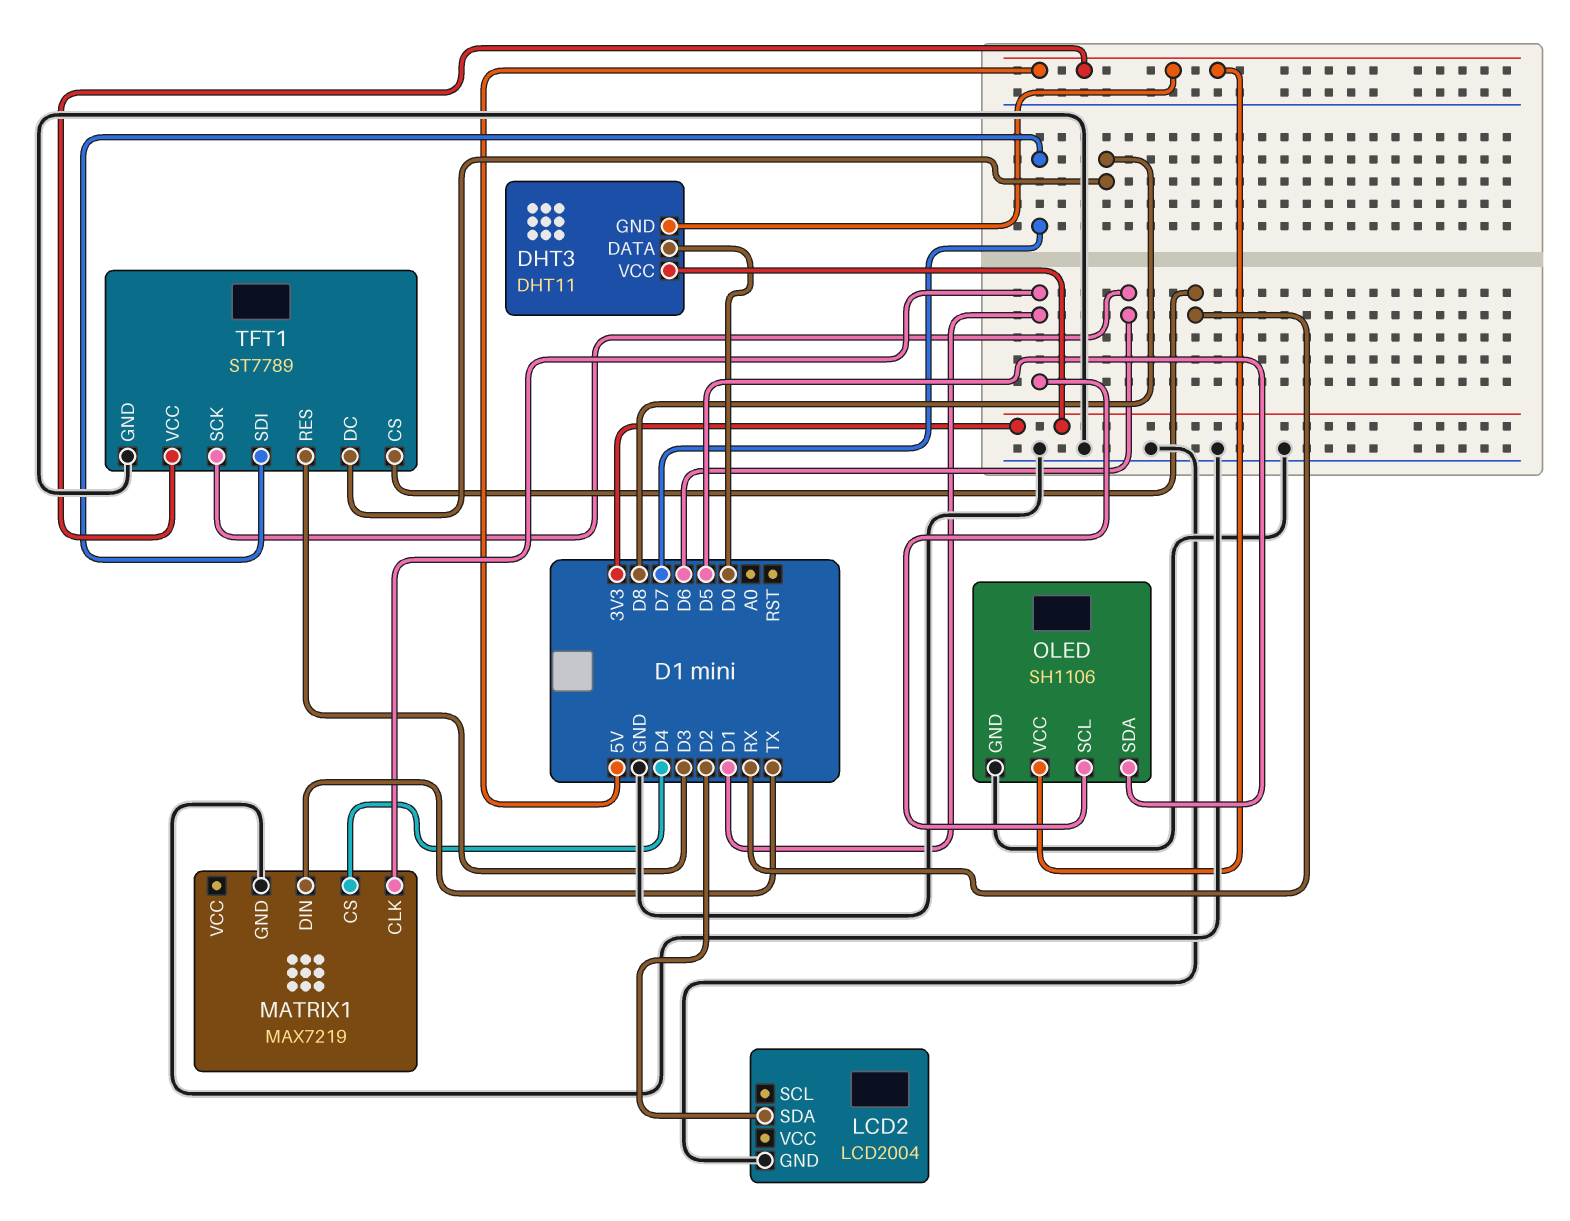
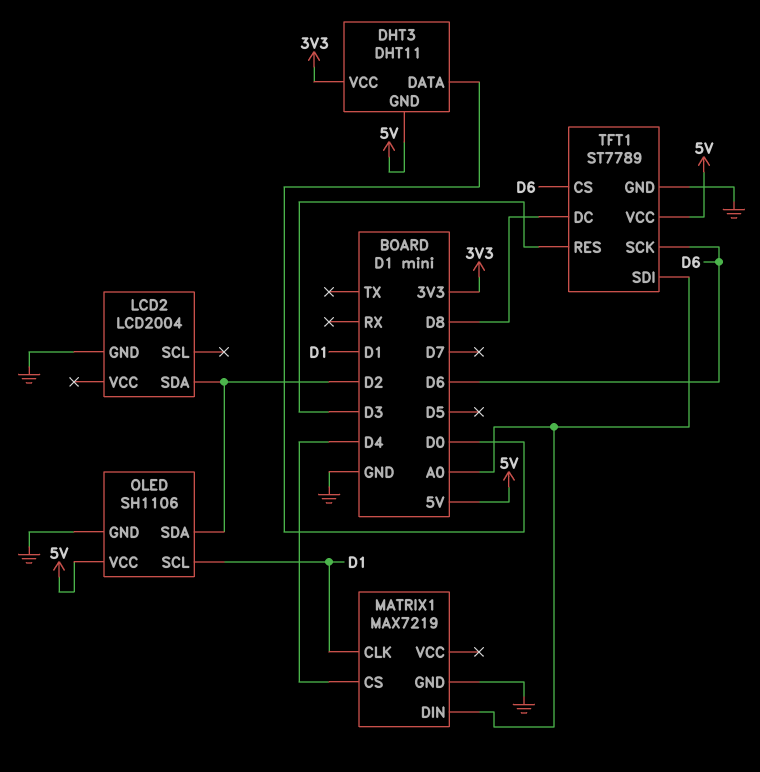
MATRIX1 pin DIN: TX -> A0
OLED pin SDA: D5 -> D2
TFT1 pin CS: RX -> D6
TFT1 pin SDI: D7 -> A0

